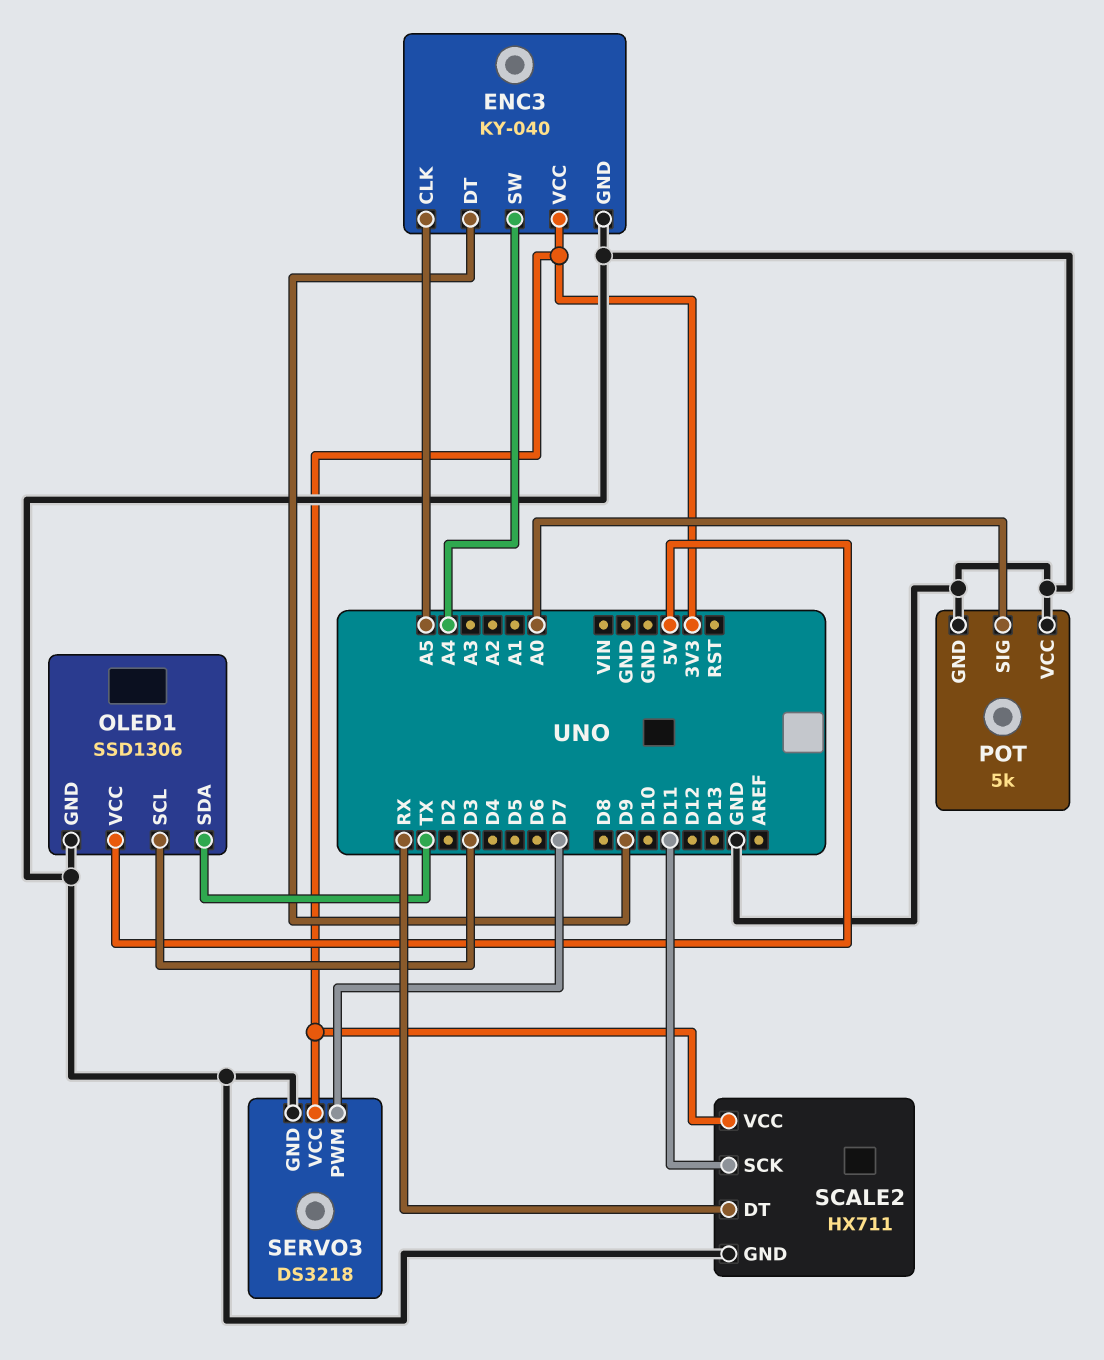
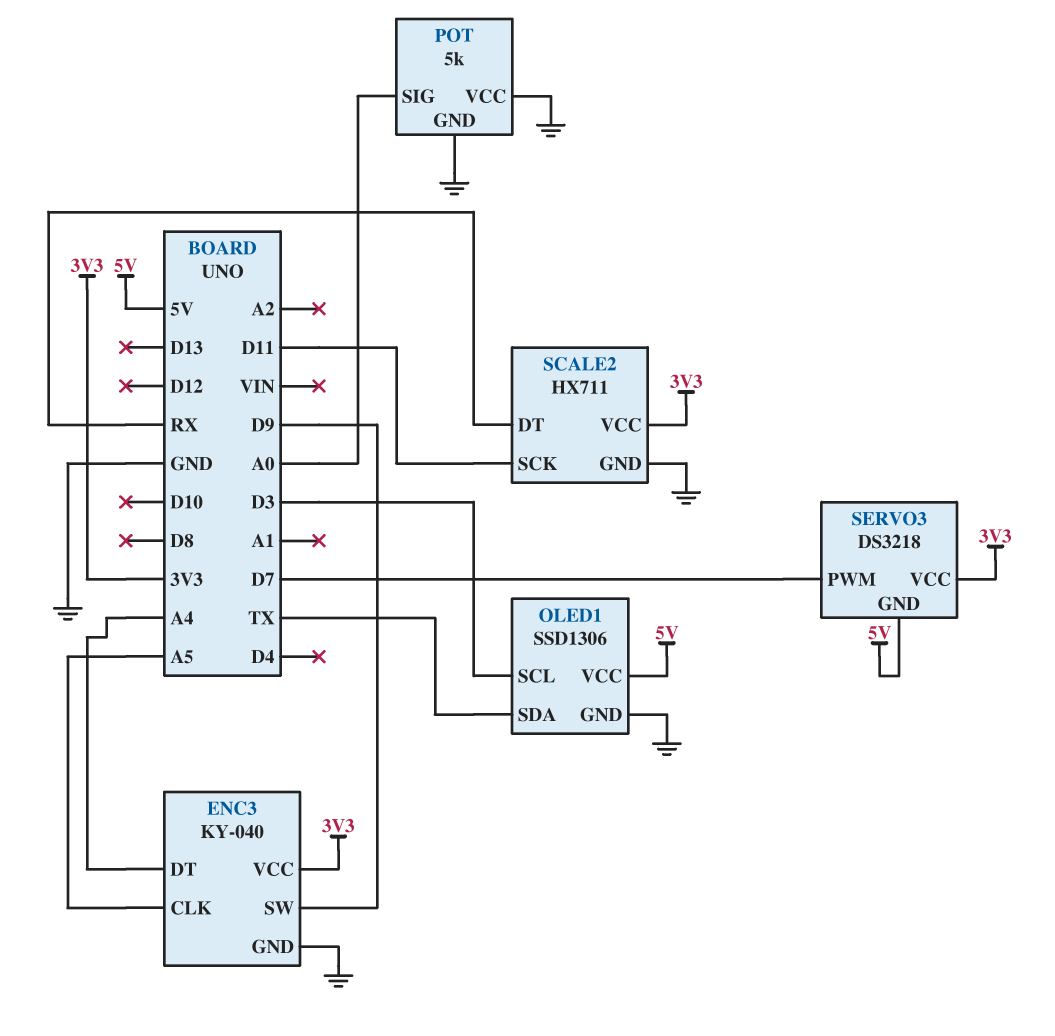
ENC3 pin DT: D9 -> A4
ENC3 pin SW: A4 -> D9
SERVO3 pin GND: GND -> 5V

